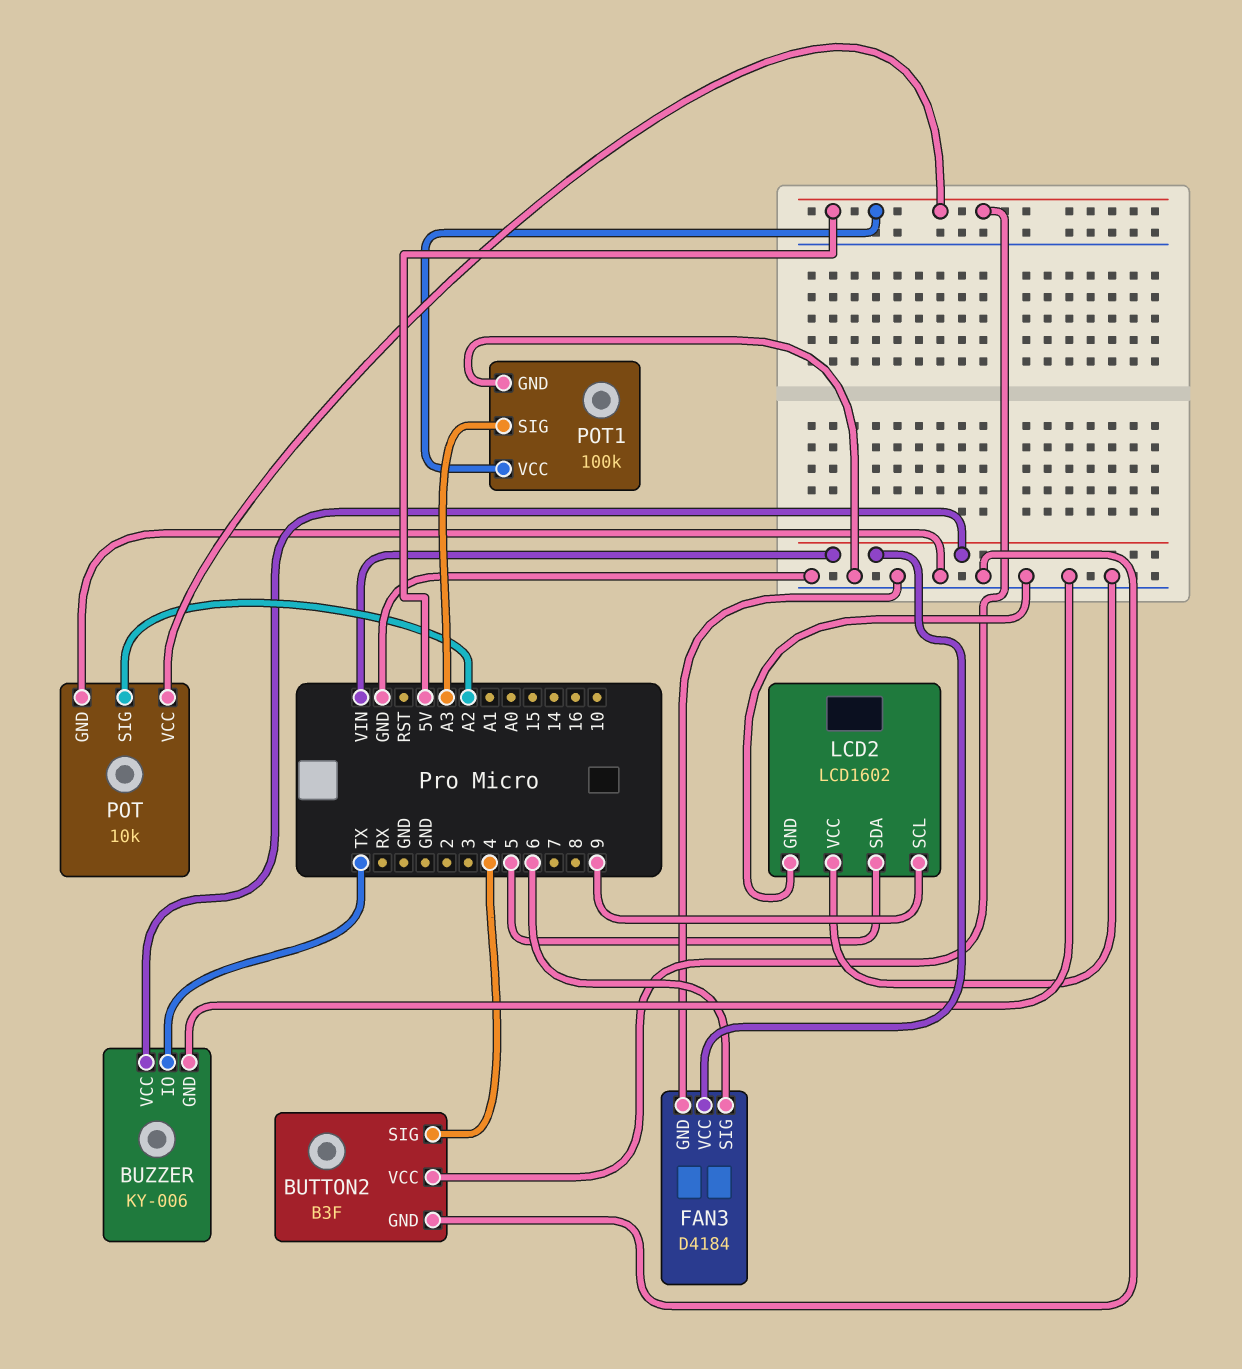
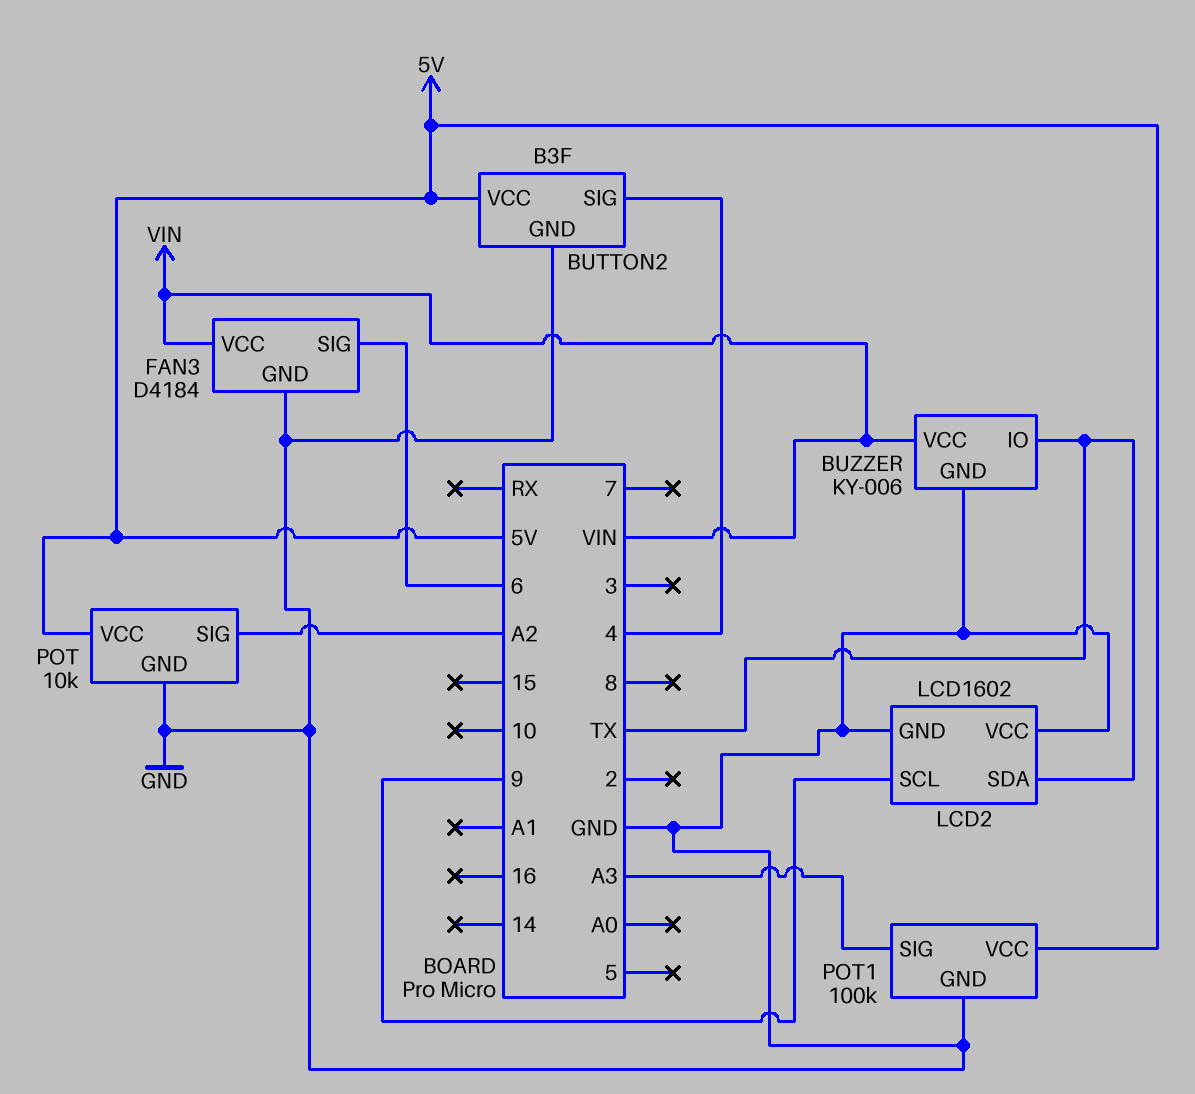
LCD2 pin SDA: 5 -> TX

